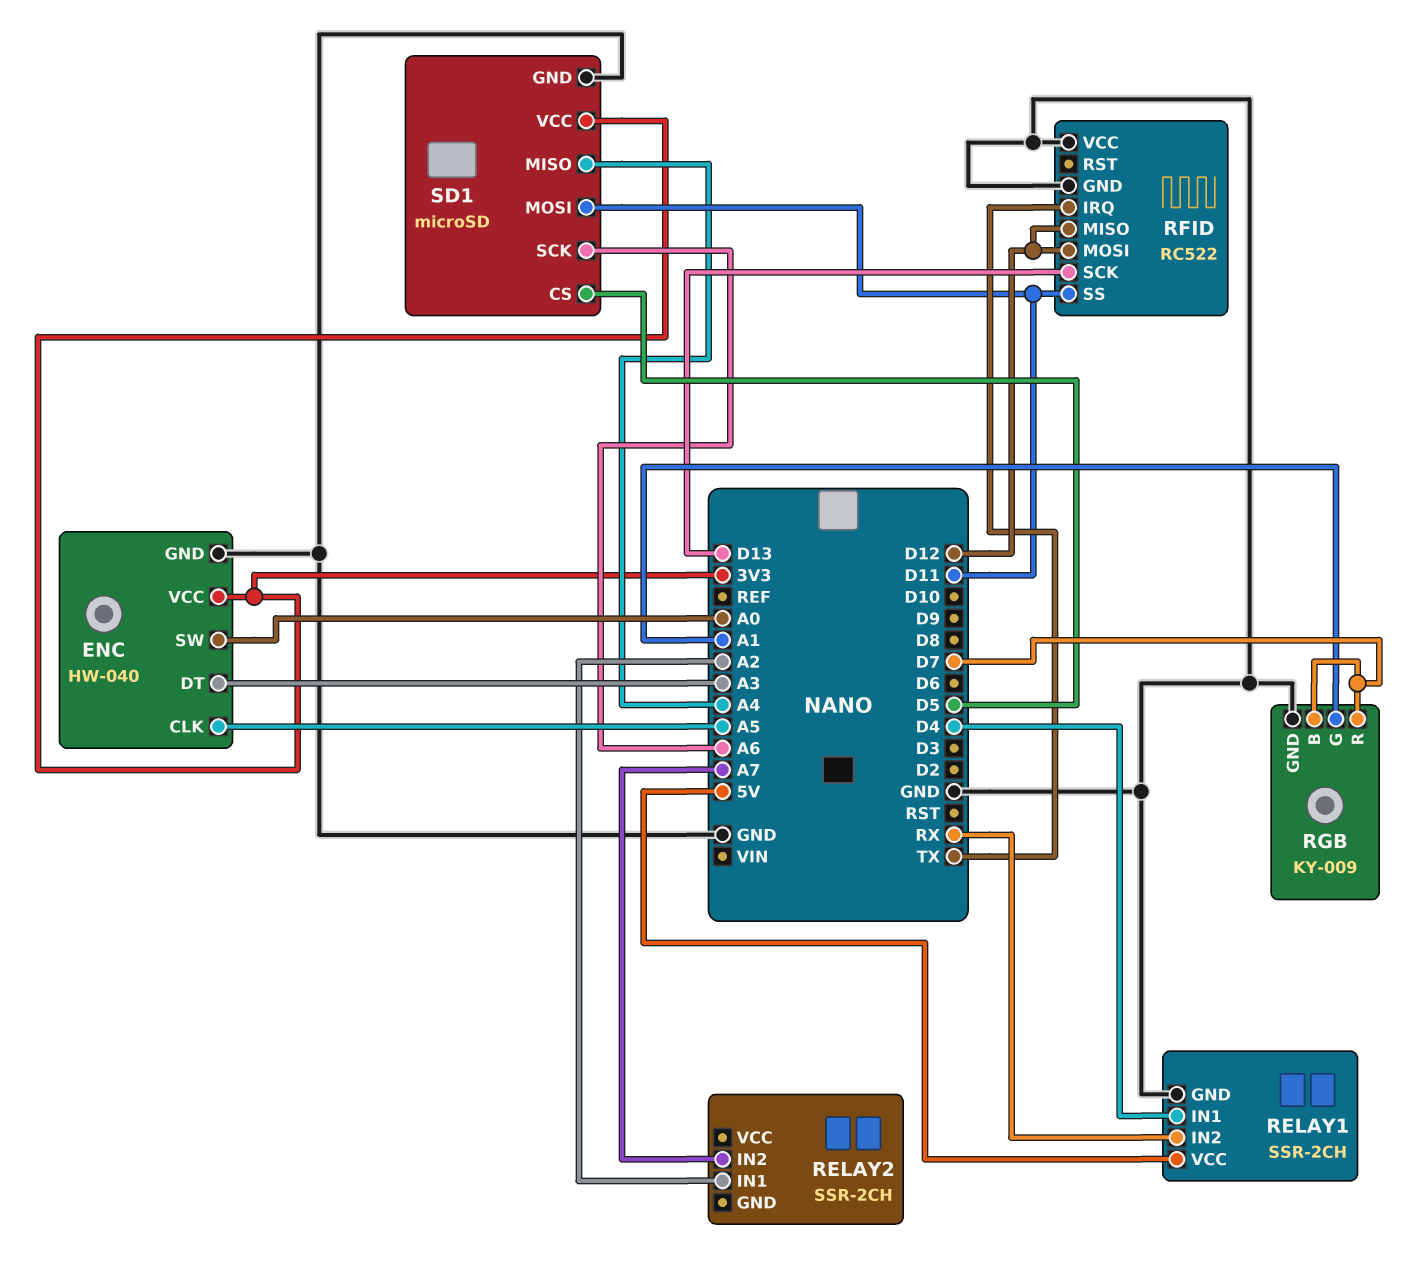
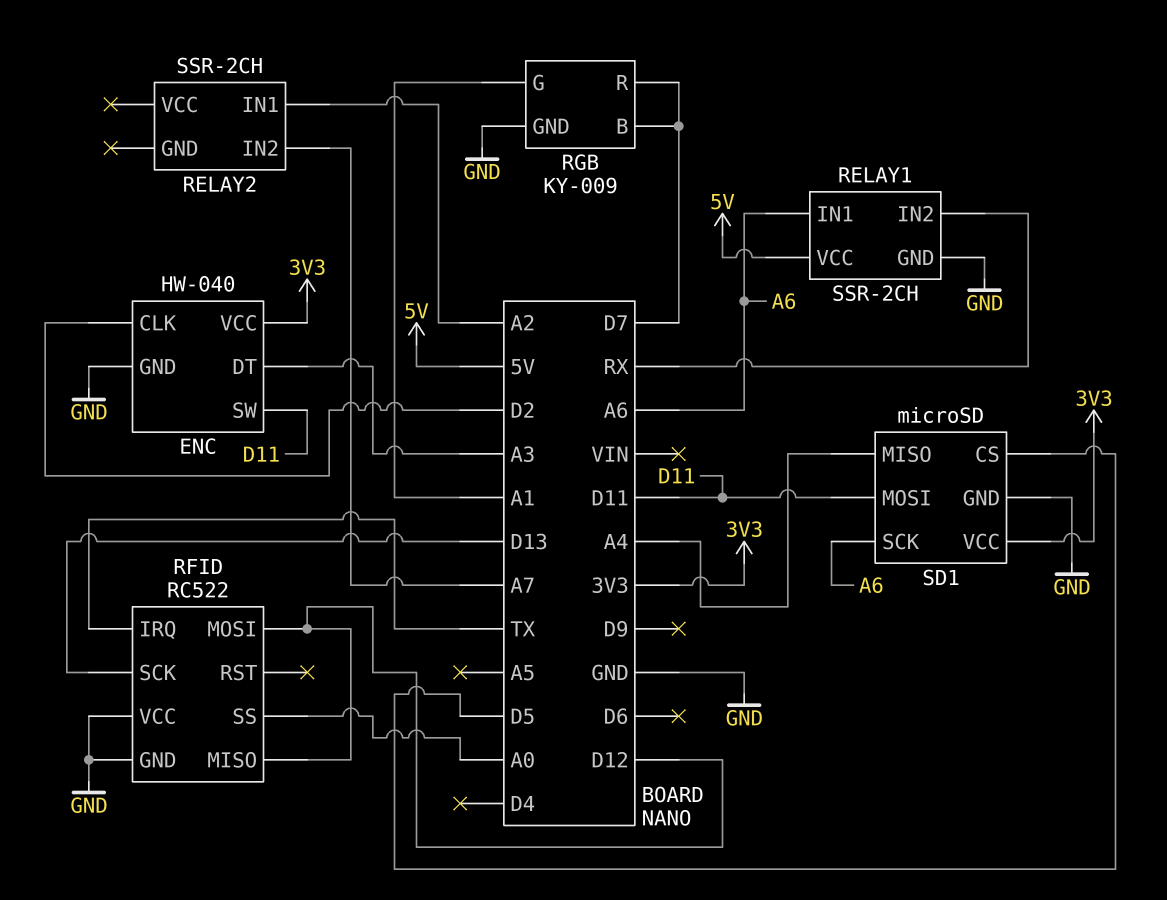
ENC pin CLK: A5 -> D2
ENC pin SW: A0 -> D11
RELAY1 pin IN1: D4 -> A6
RFID pin SS: D11 -> A0

